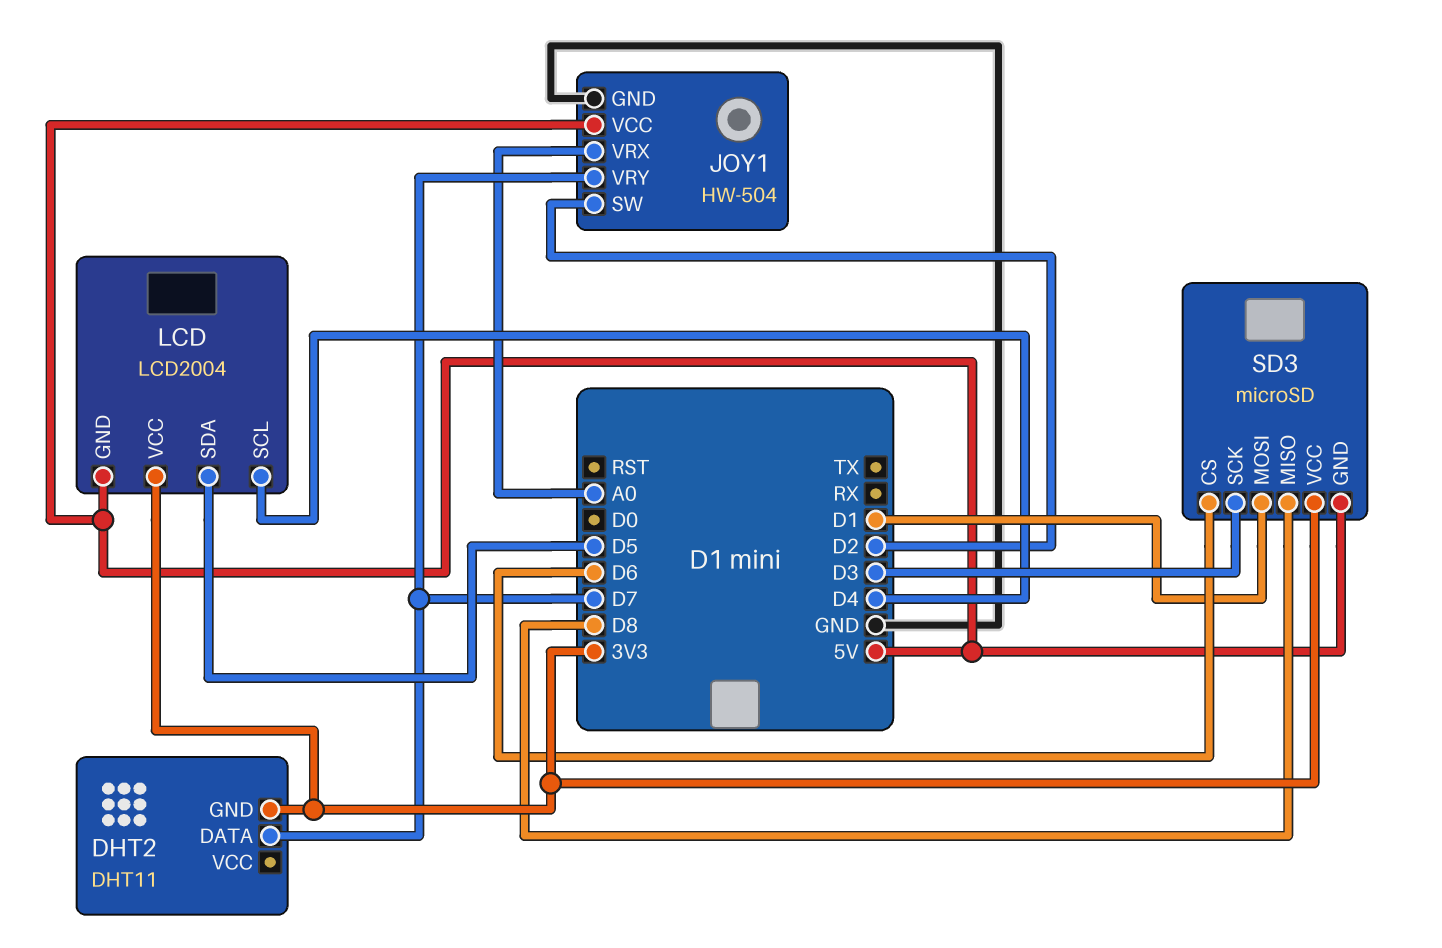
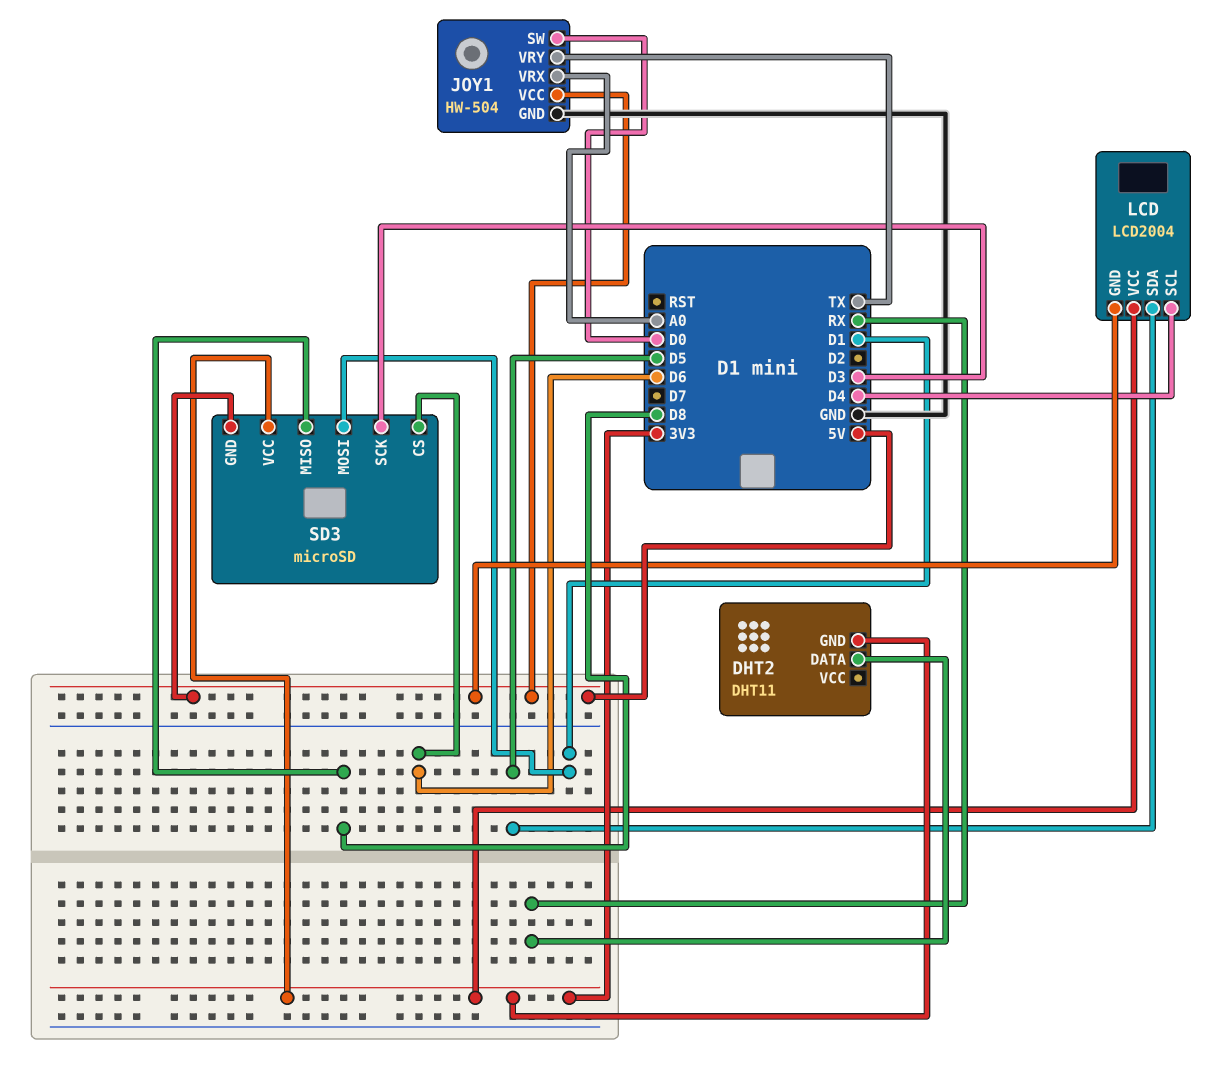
DHT2 pin DATA: D7 -> RX
JOY1 pin SW: D2 -> D0
JOY1 pin VRY: D7 -> TX

